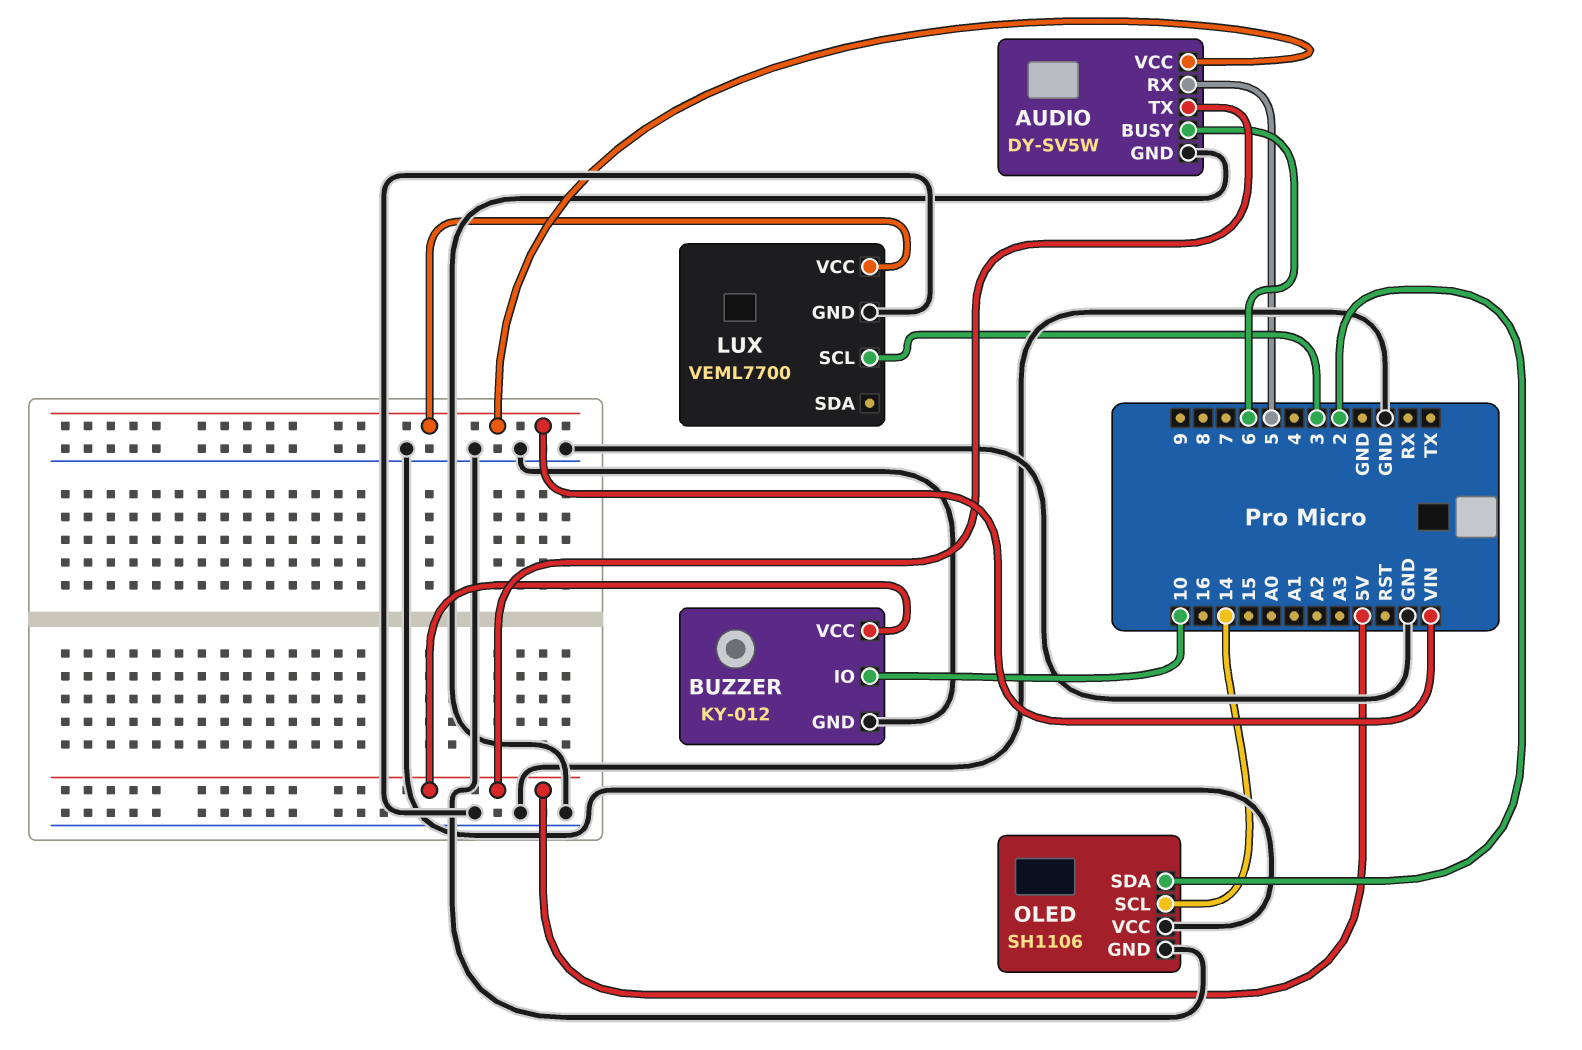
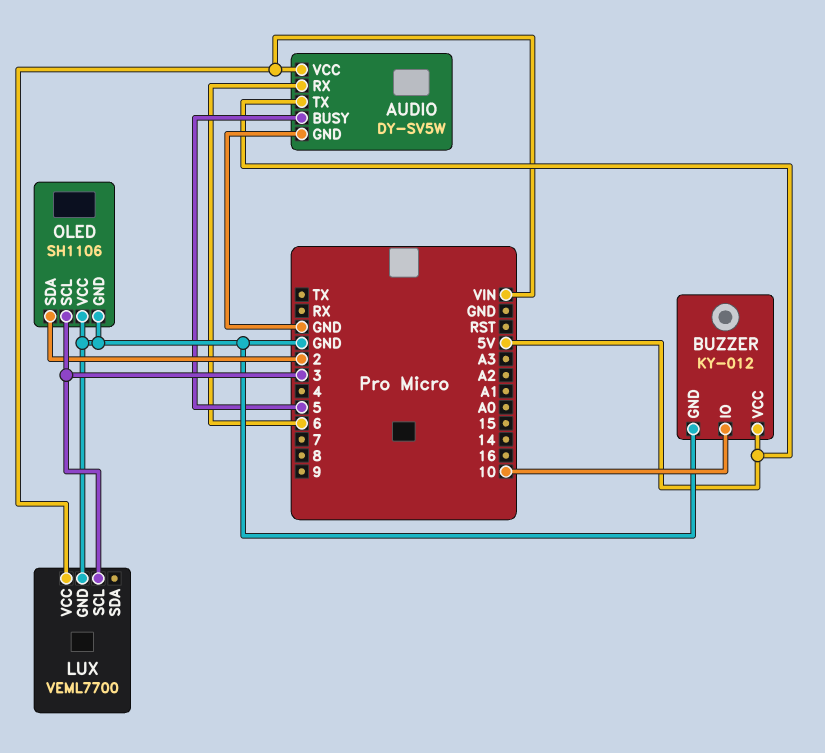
AUDIO pin BUSY: 6 -> 5
AUDIO pin RX: 5 -> 6
OLED pin SCL: 14 -> 3

